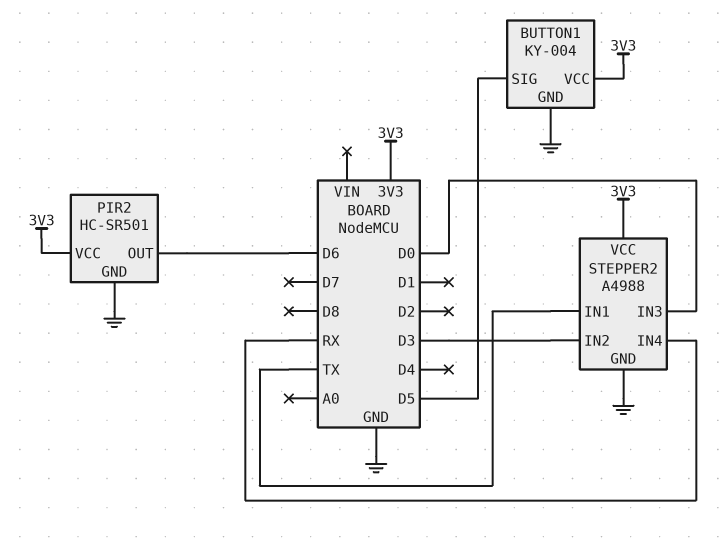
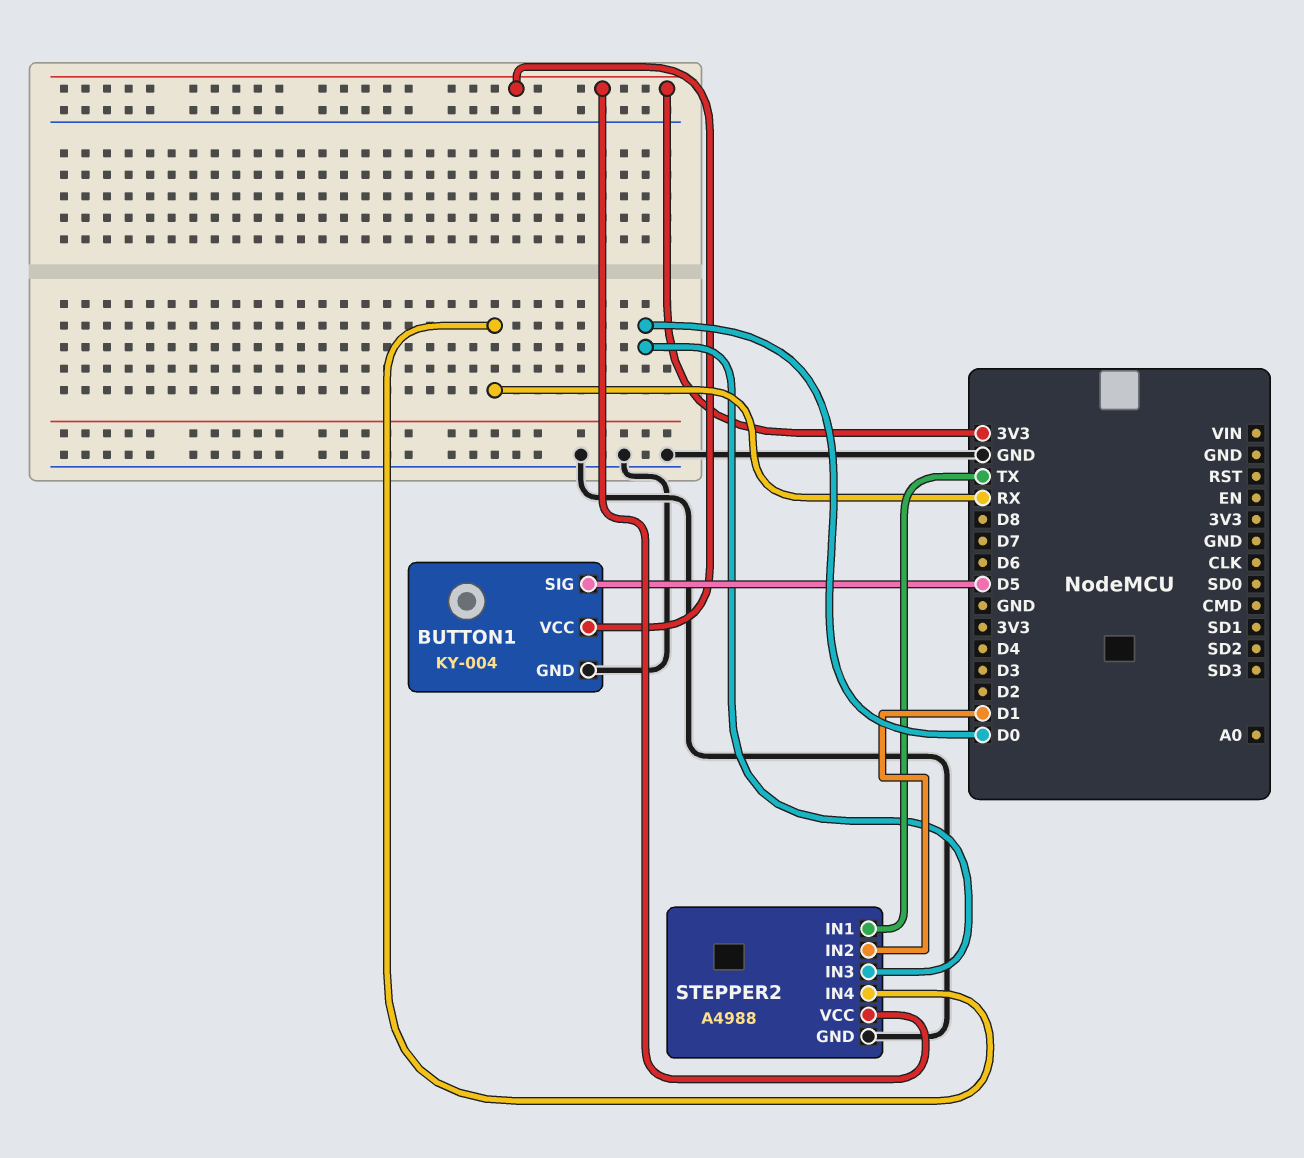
PIR2: HC-SR501 -> none
PIR2 pin GND: GND -> none
PIR2 pin OUT: D6 -> none
PIR2 pin VCC: 3V3 -> none
STEPPER2 pin IN2: D3 -> D1

